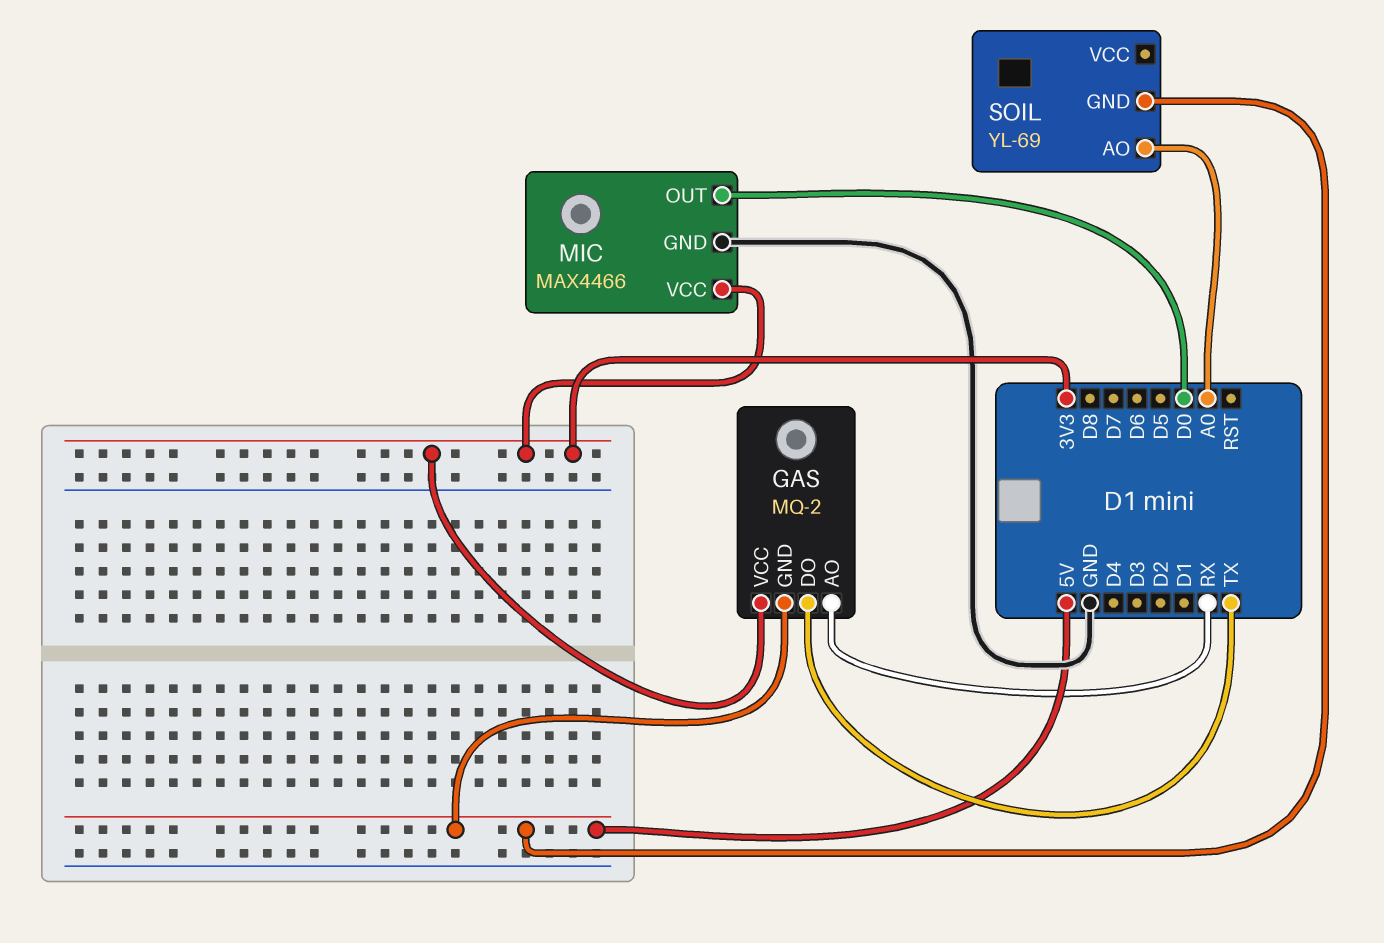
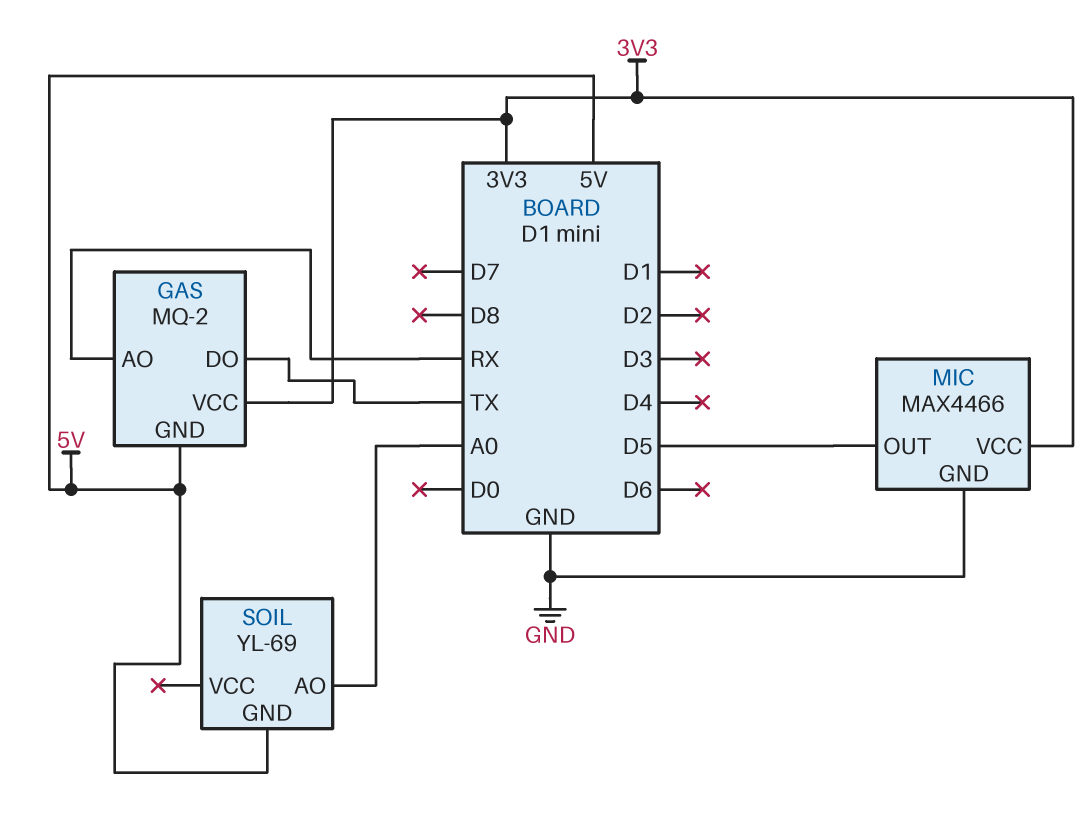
MIC pin OUT: D0 -> D5

